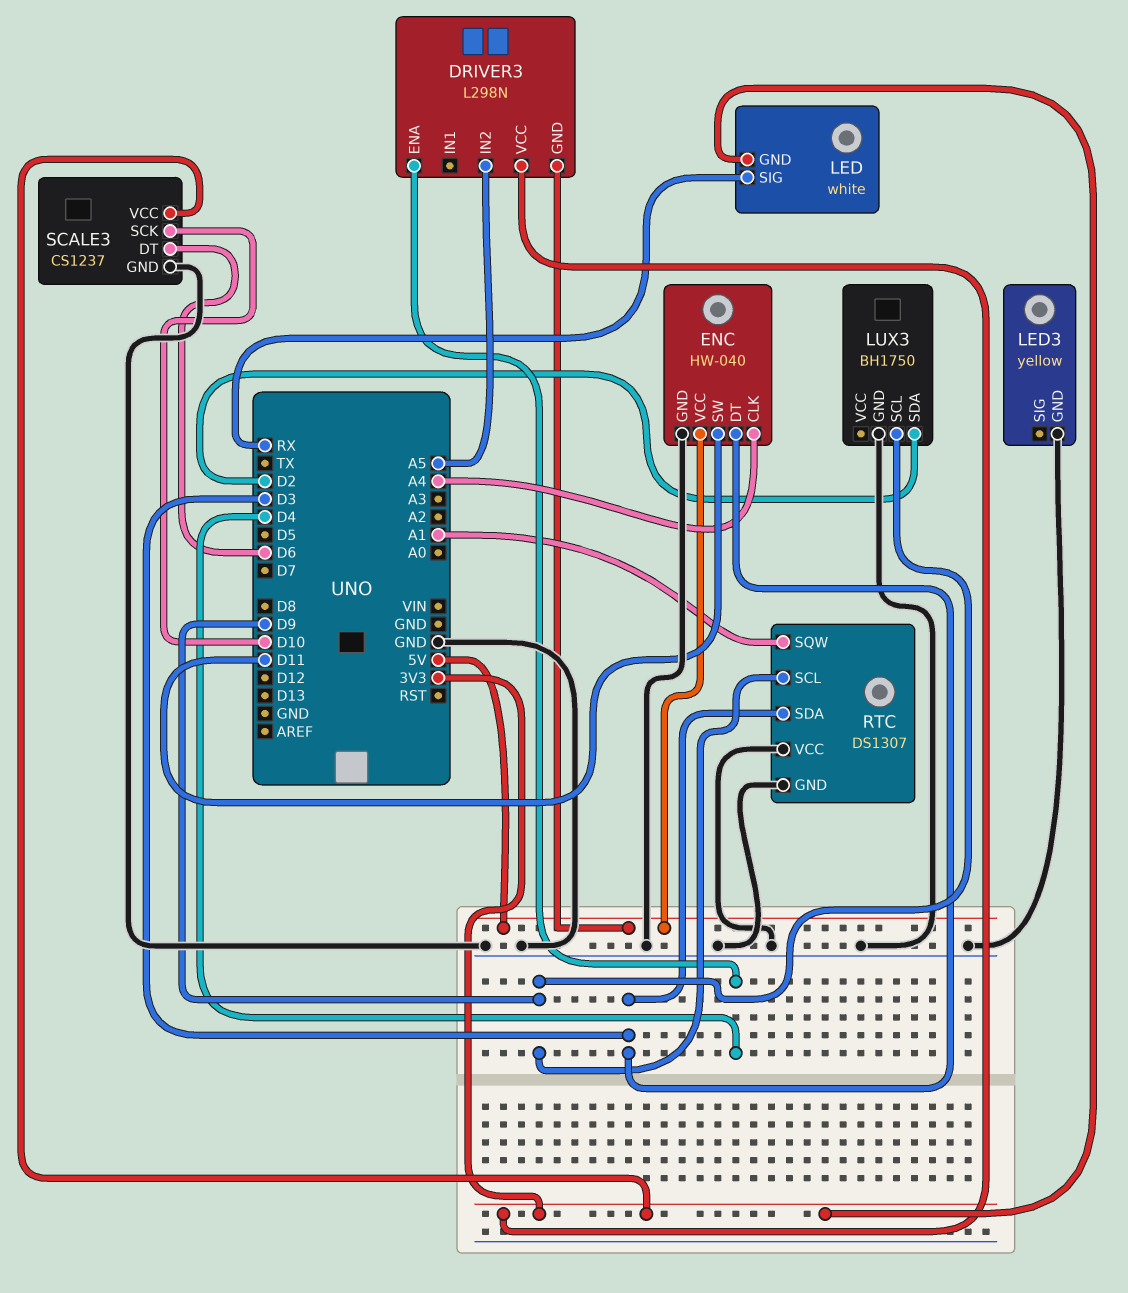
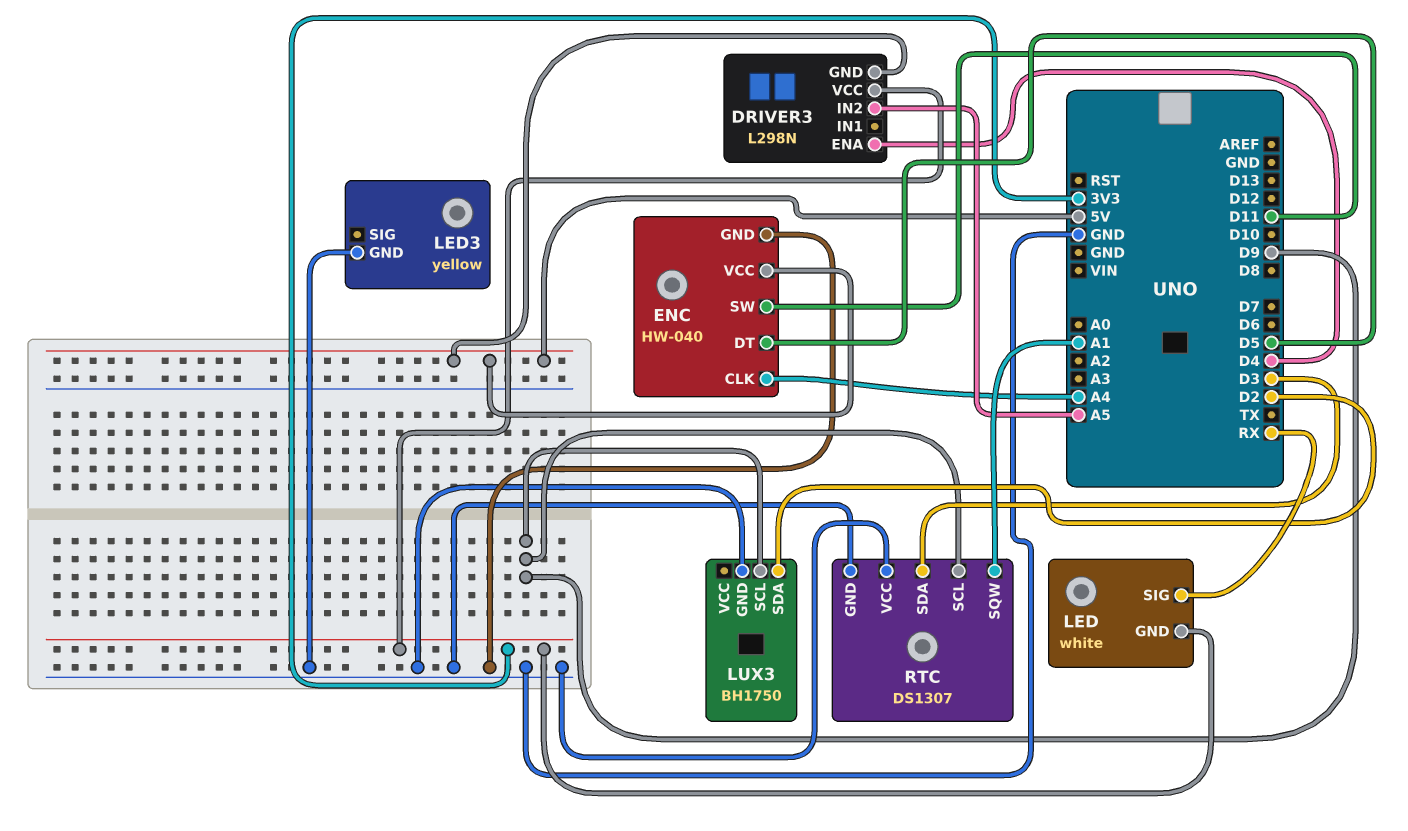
ENC pin DT: D3 -> D5
SCALE3: CS1237 -> none
SCALE3 pin DT: D6 -> none
SCALE3 pin GND: GND -> none
SCALE3 pin SCK: D10 -> none
SCALE3 pin VCC: 3V3 -> none

